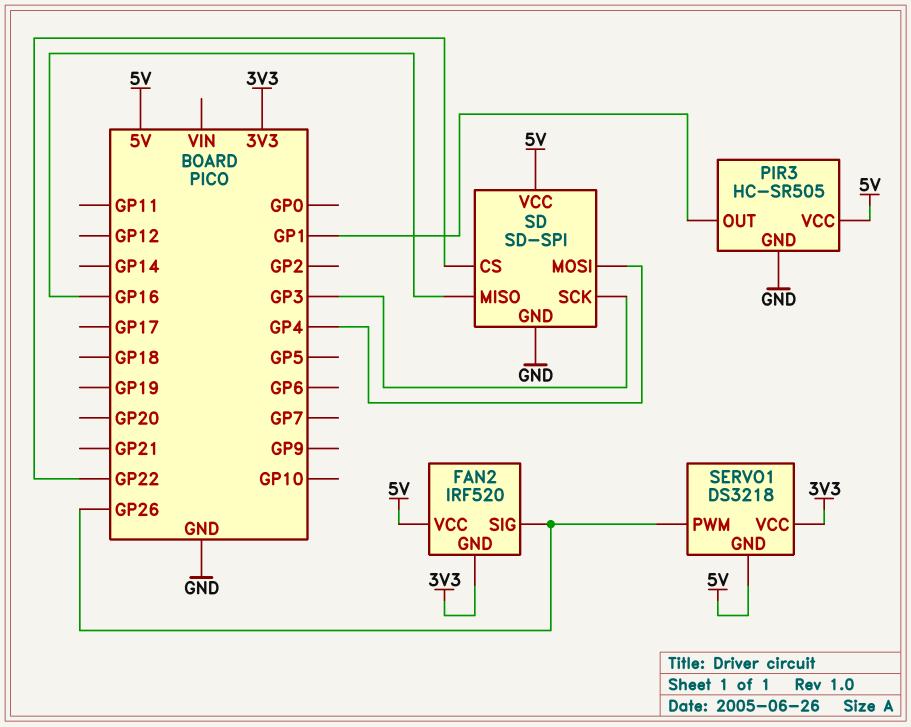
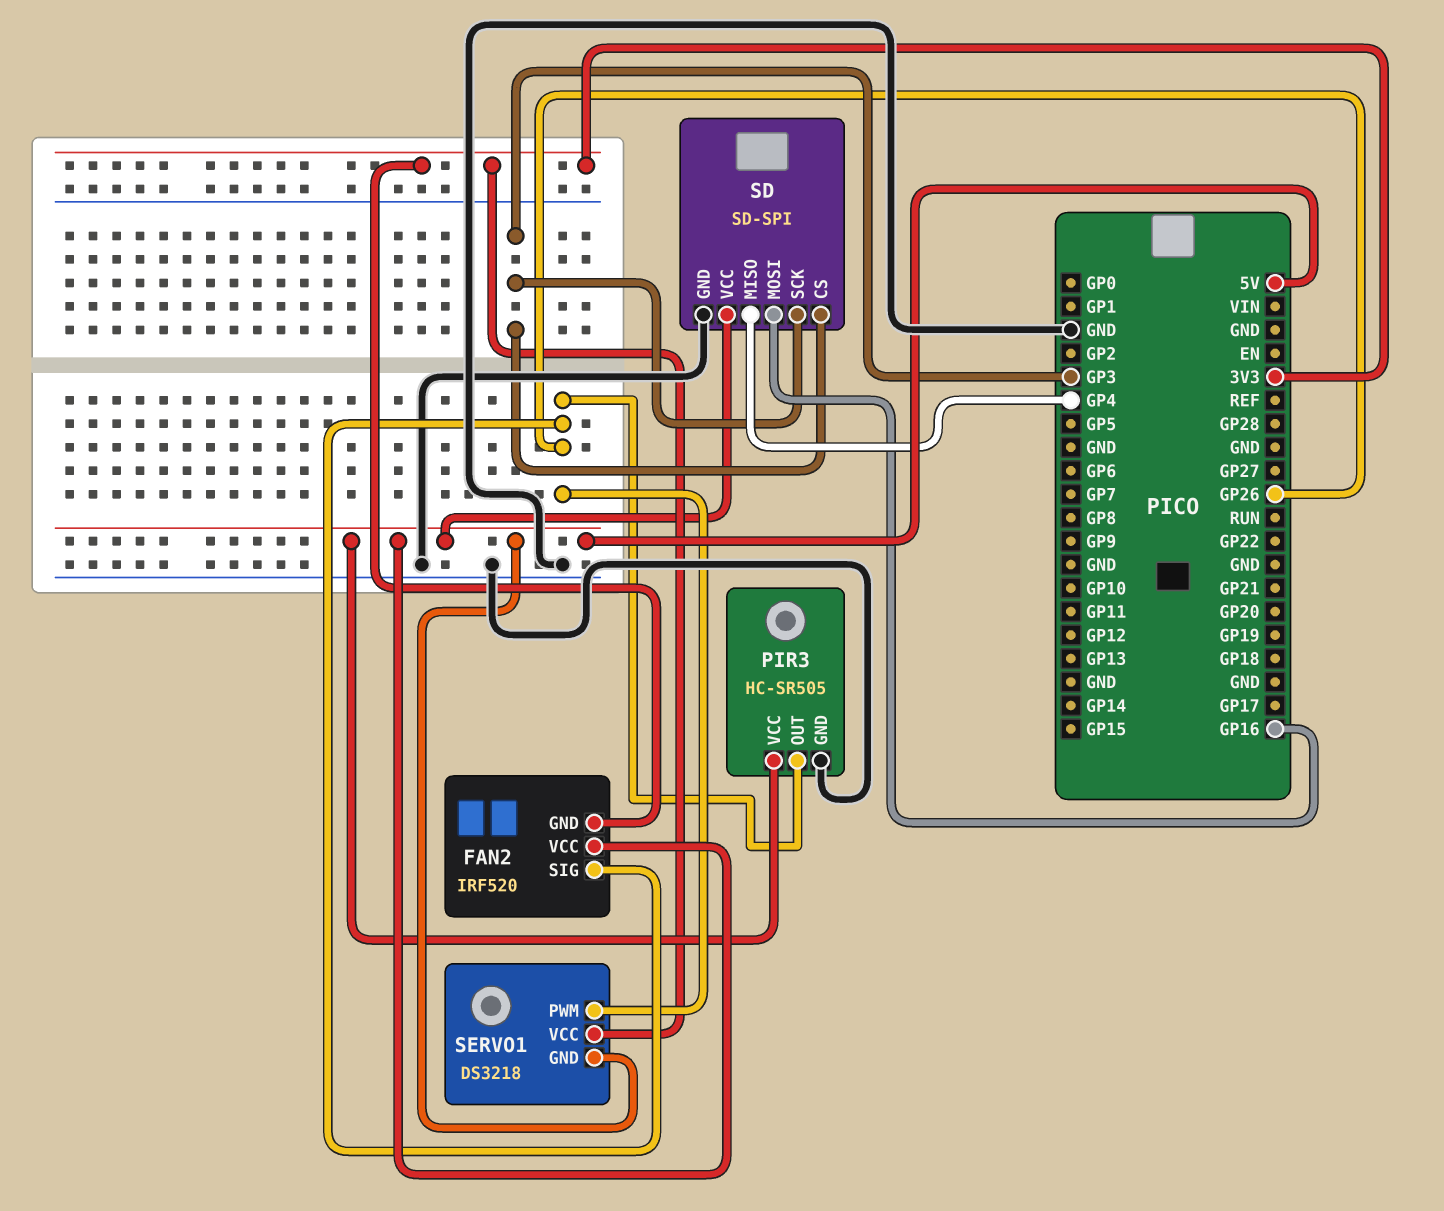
PIR3 pin OUT: GP1 -> GP26
SD pin CS: GP22 -> GP3
SD pin MISO: GP16 -> GP4
SD pin MOSI: GP4 -> GP16

